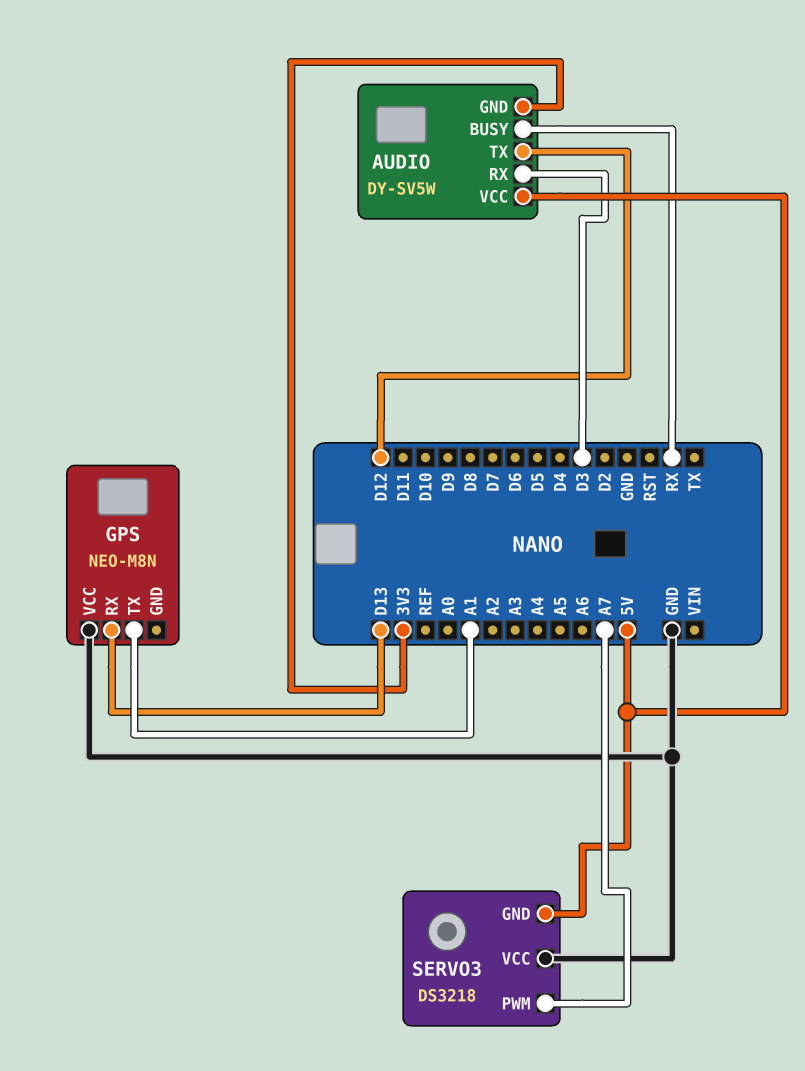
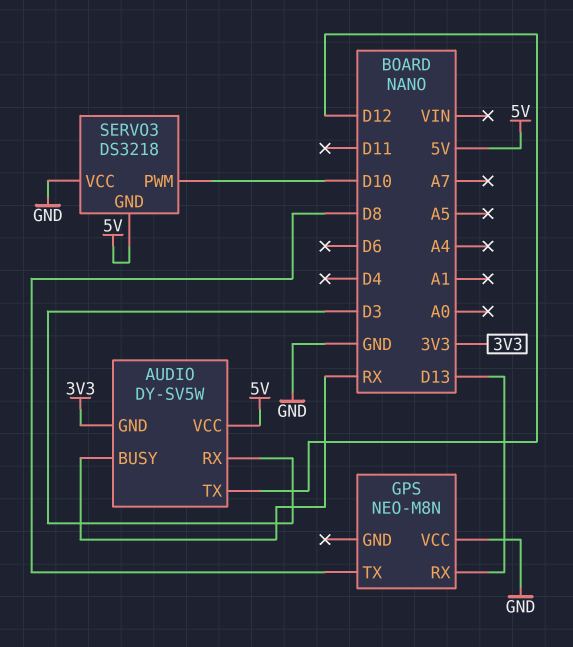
GPS pin TX: A1 -> D8
SERVO3 pin PWM: A7 -> D10

